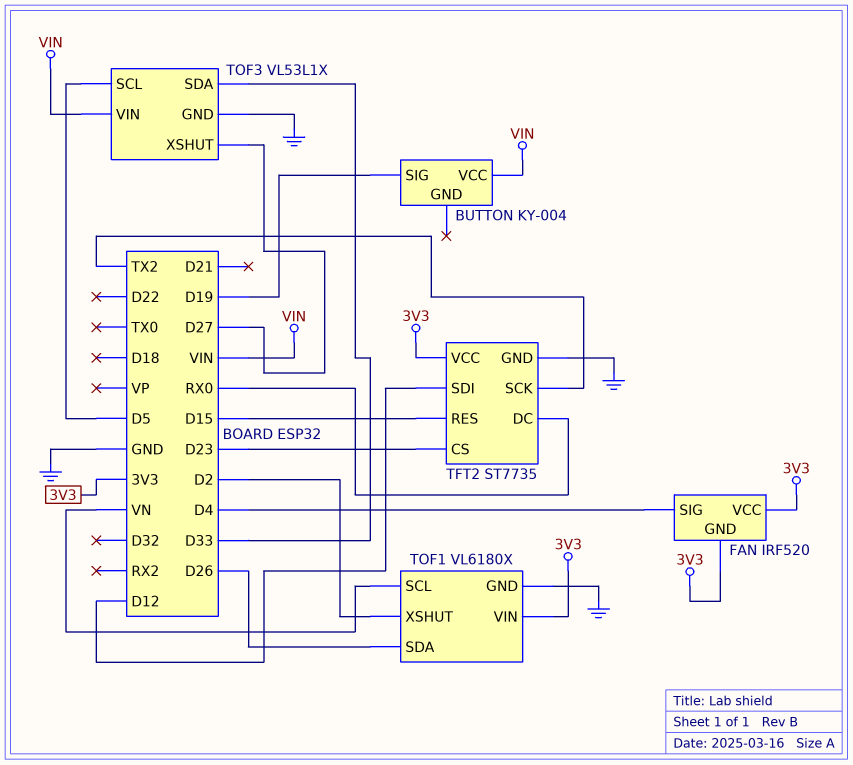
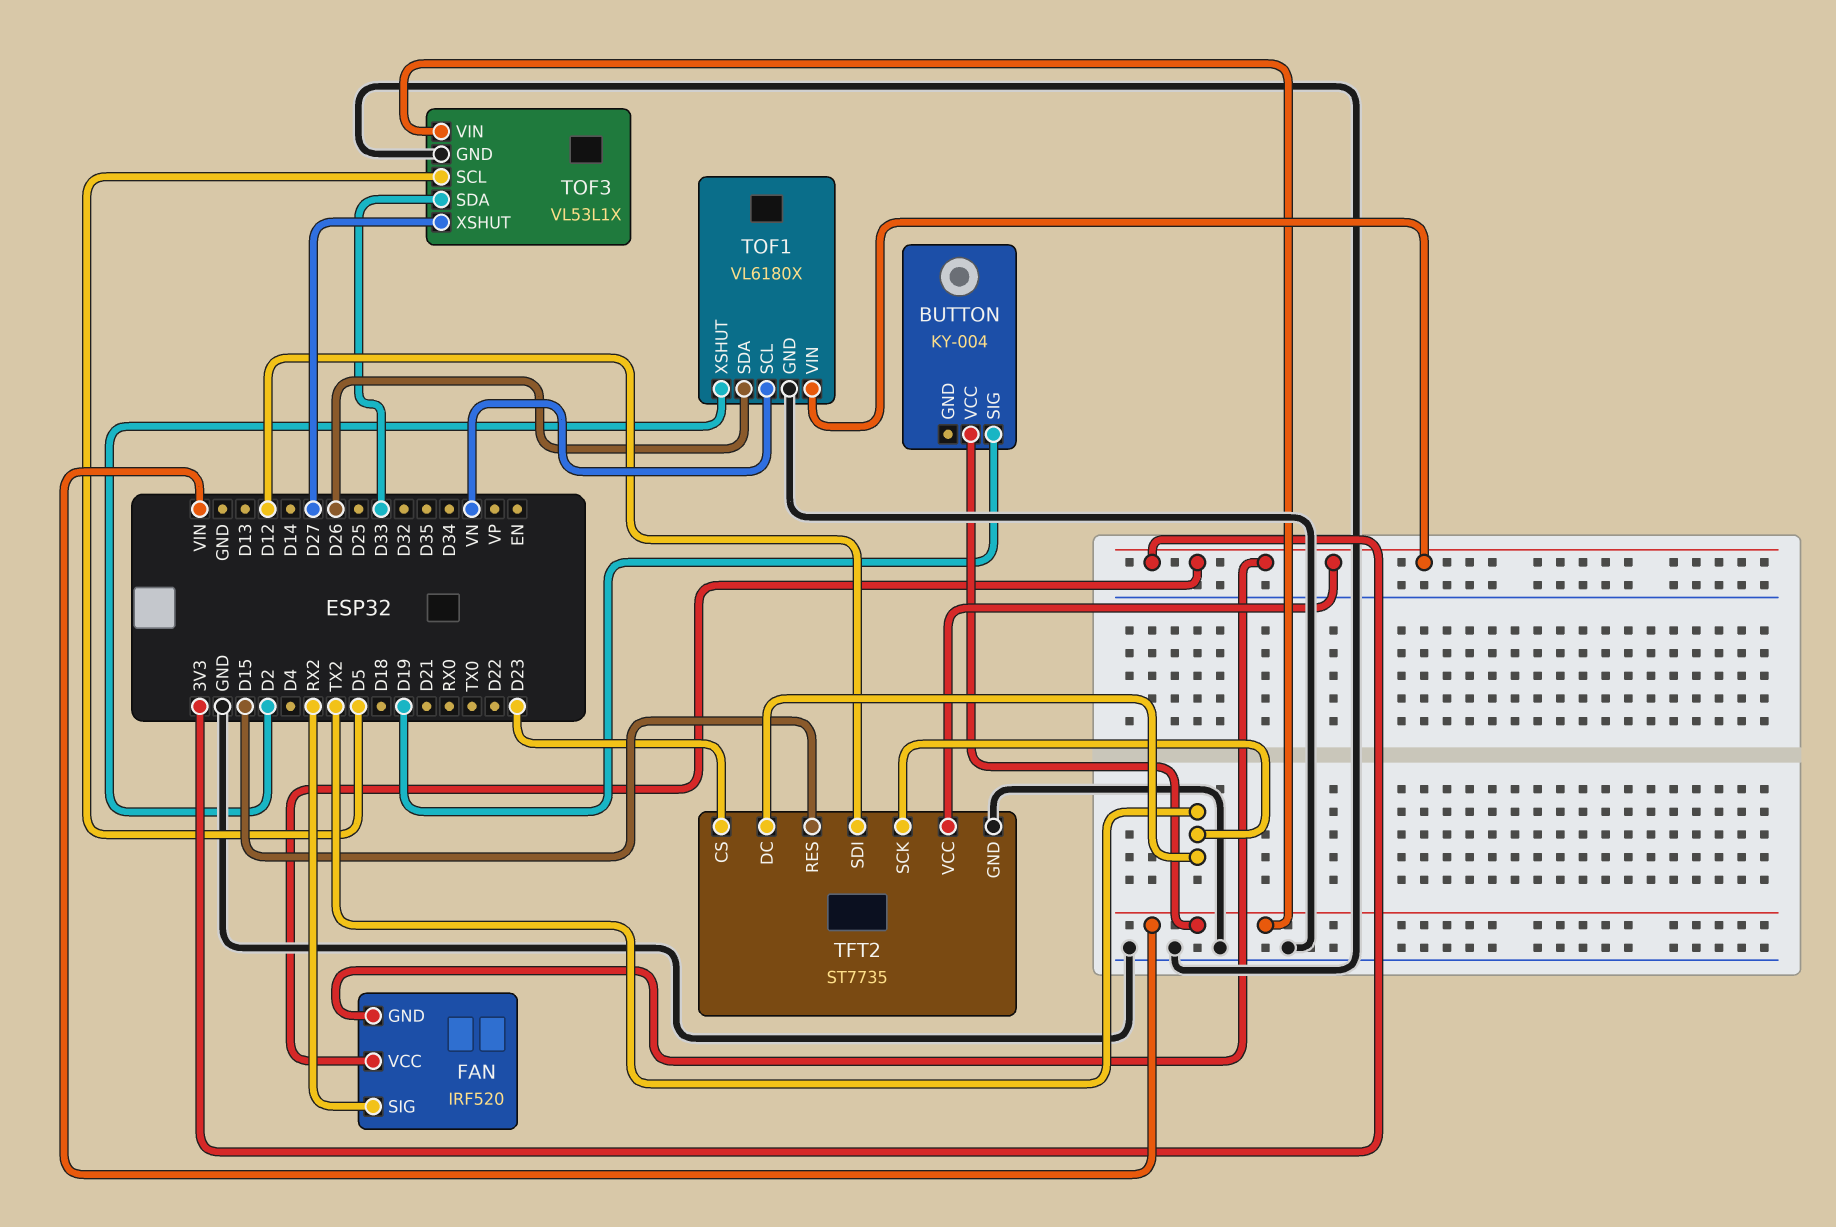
FAN pin SIG: D4 -> RX2
TFT2 pin DC: RX0 -> TX2

